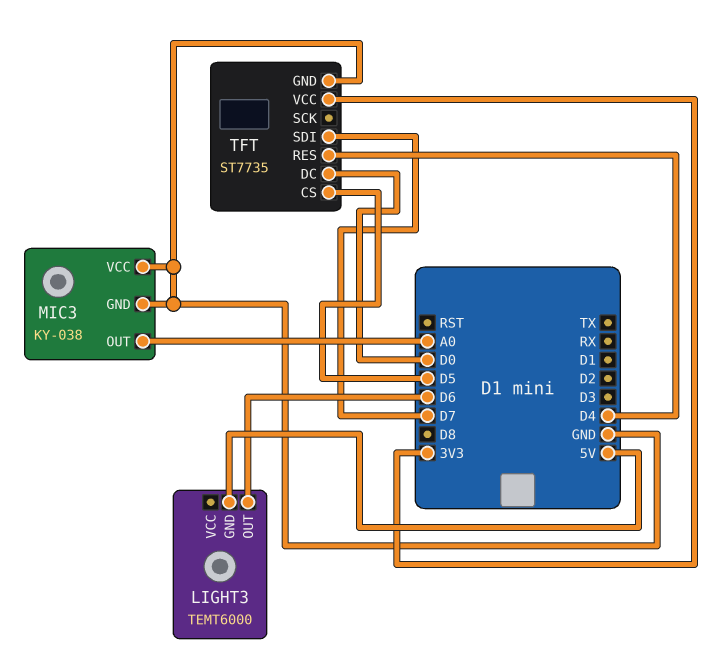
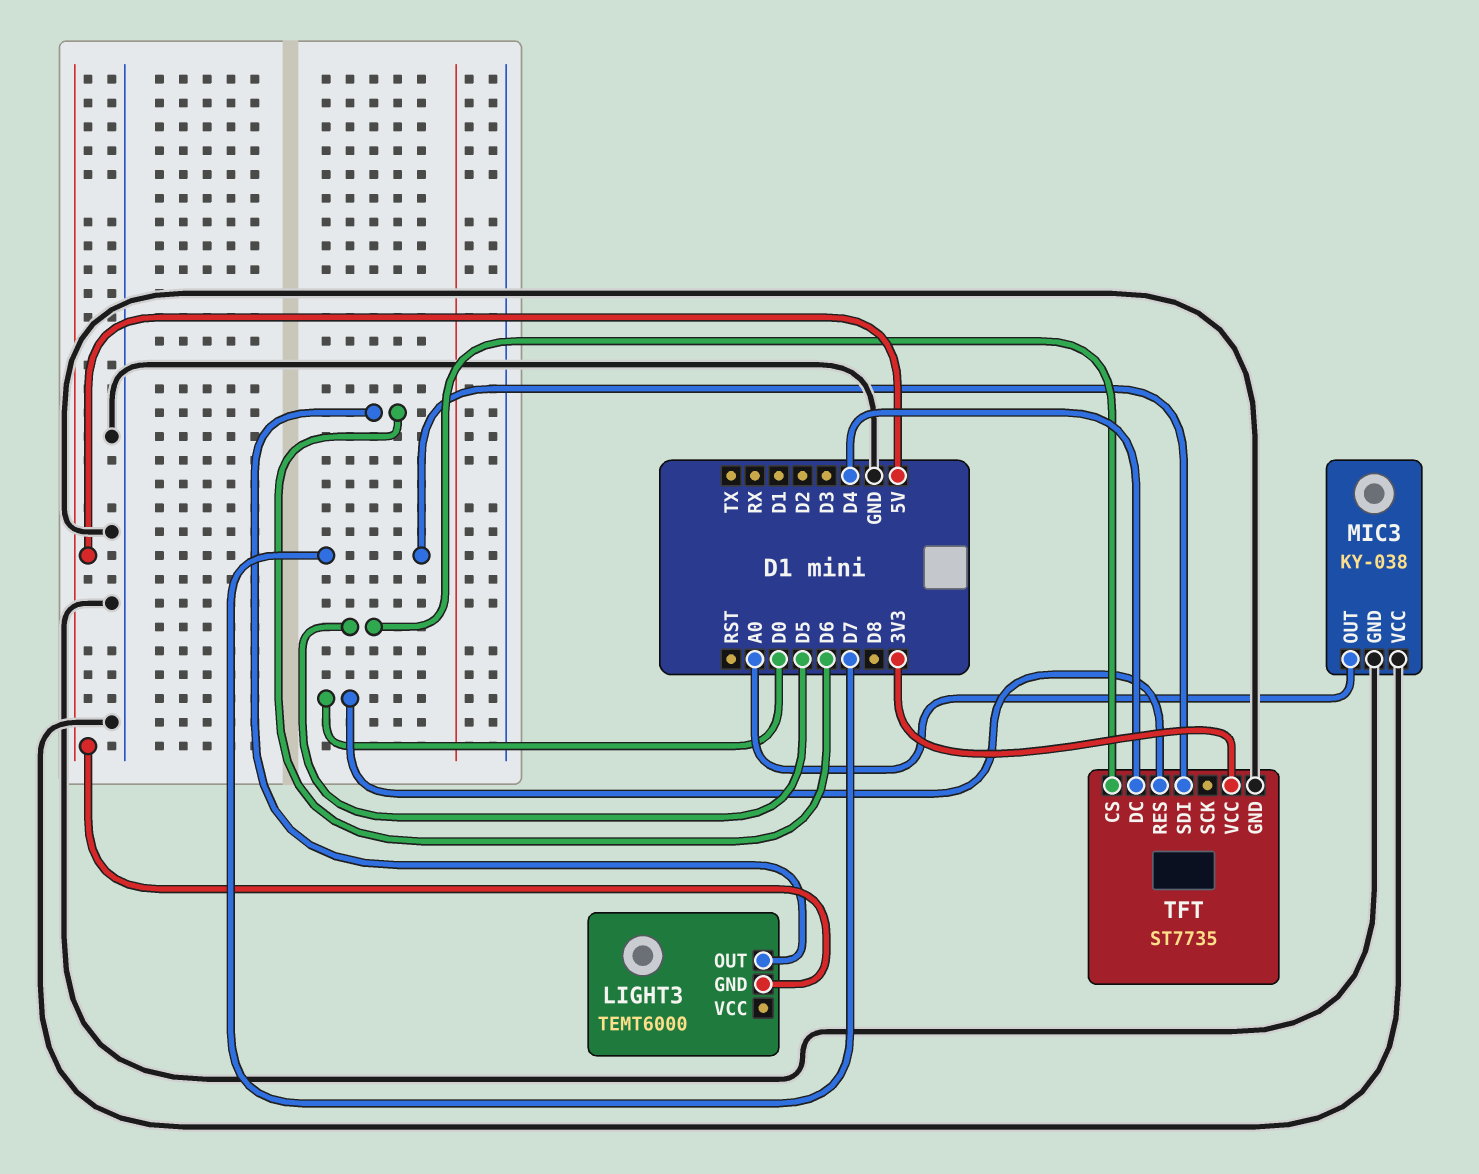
TFT pin DC: D0 -> D4
TFT pin RES: D4 -> D0

